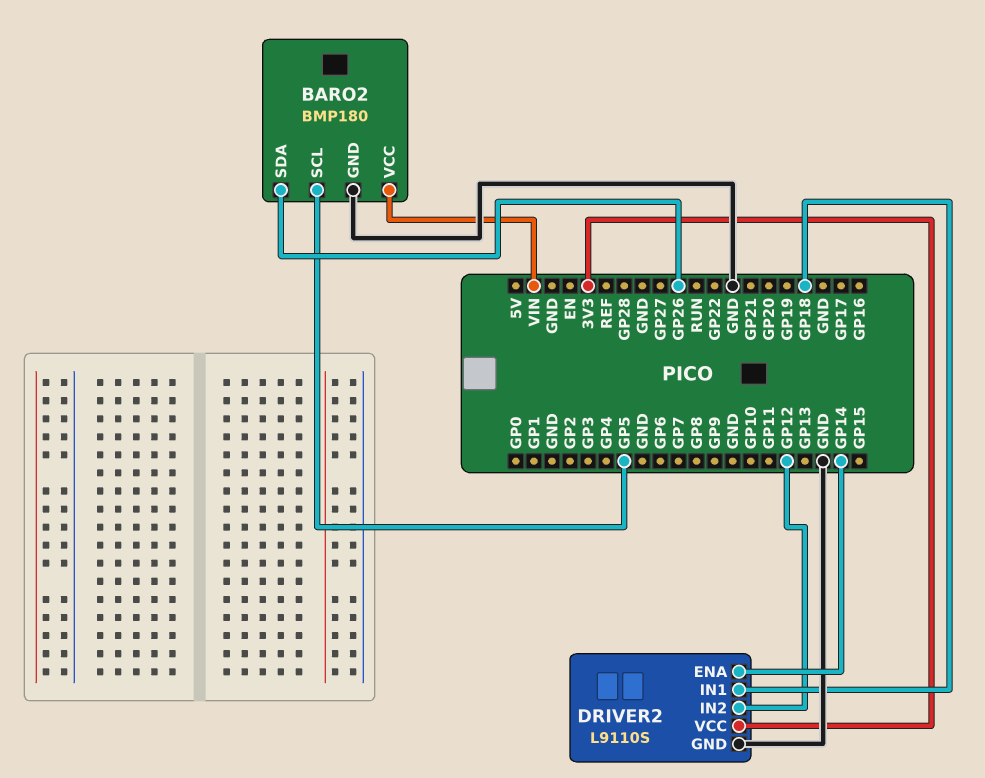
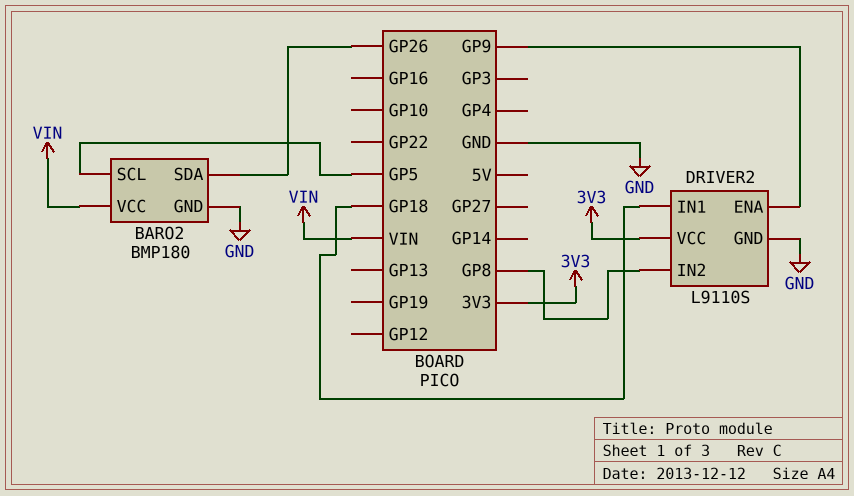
DRIVER2 pin ENA: GP14 -> GP9
DRIVER2 pin IN2: GP12 -> GP8

